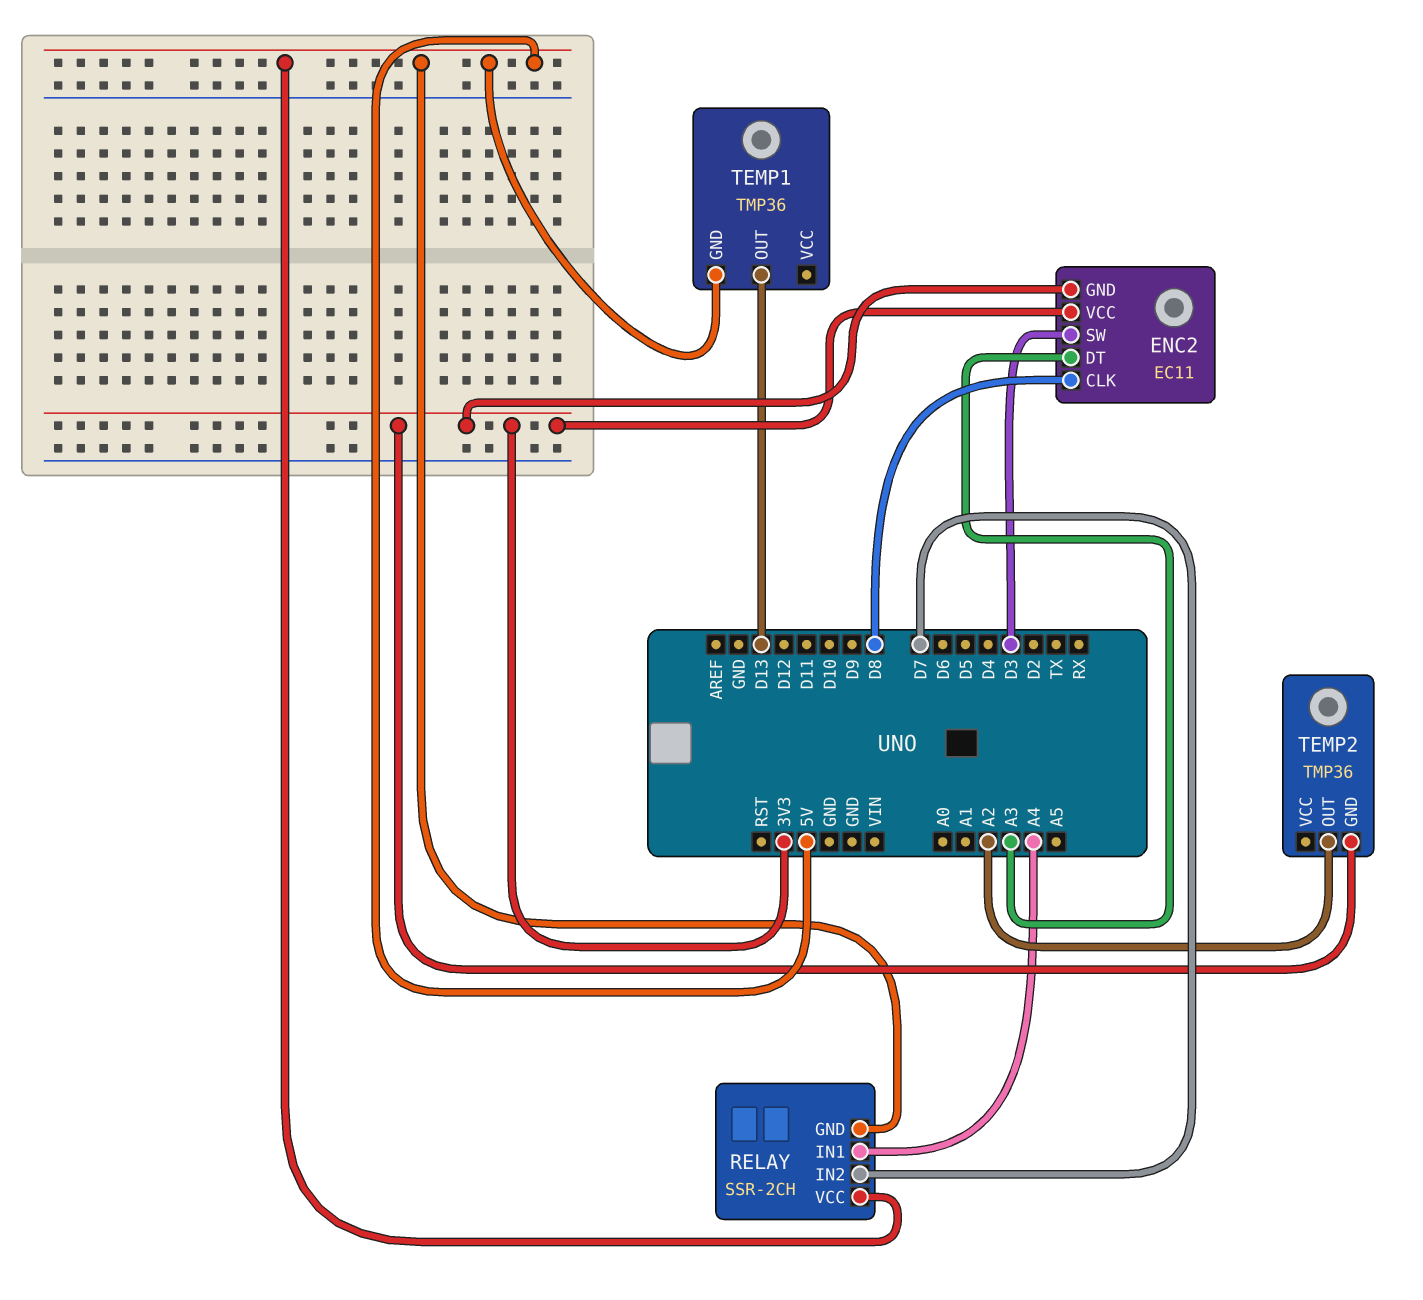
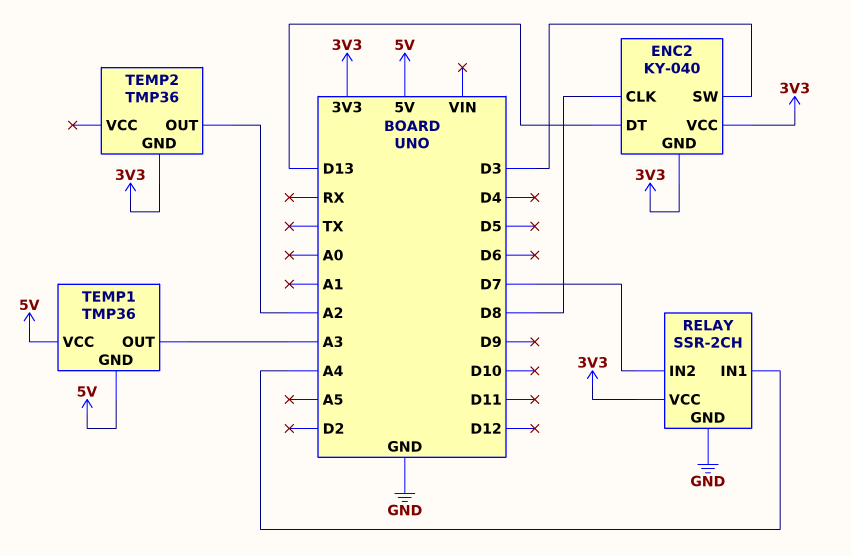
ENC2: EC11 -> KY-040
ENC2 pin DT: A3 -> D13
RELAY pin GND: 5V -> GND
RELAY pin VCC: 5V -> 3V3
TEMP1 pin OUT: D13 -> A3
TEMP1 pin VCC: none -> 5V

